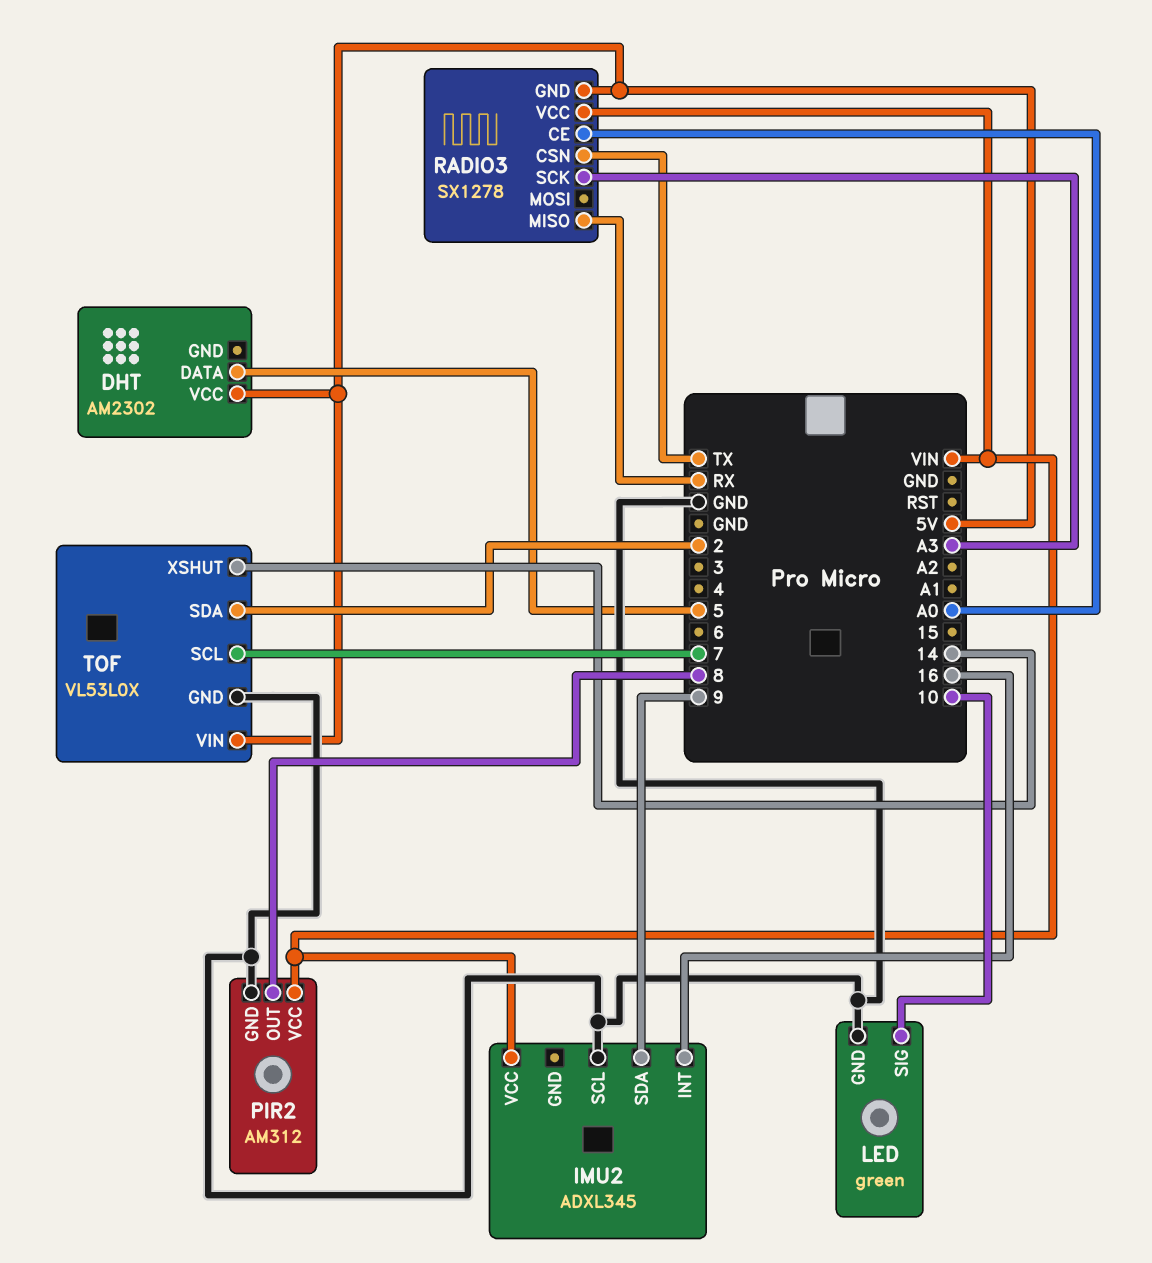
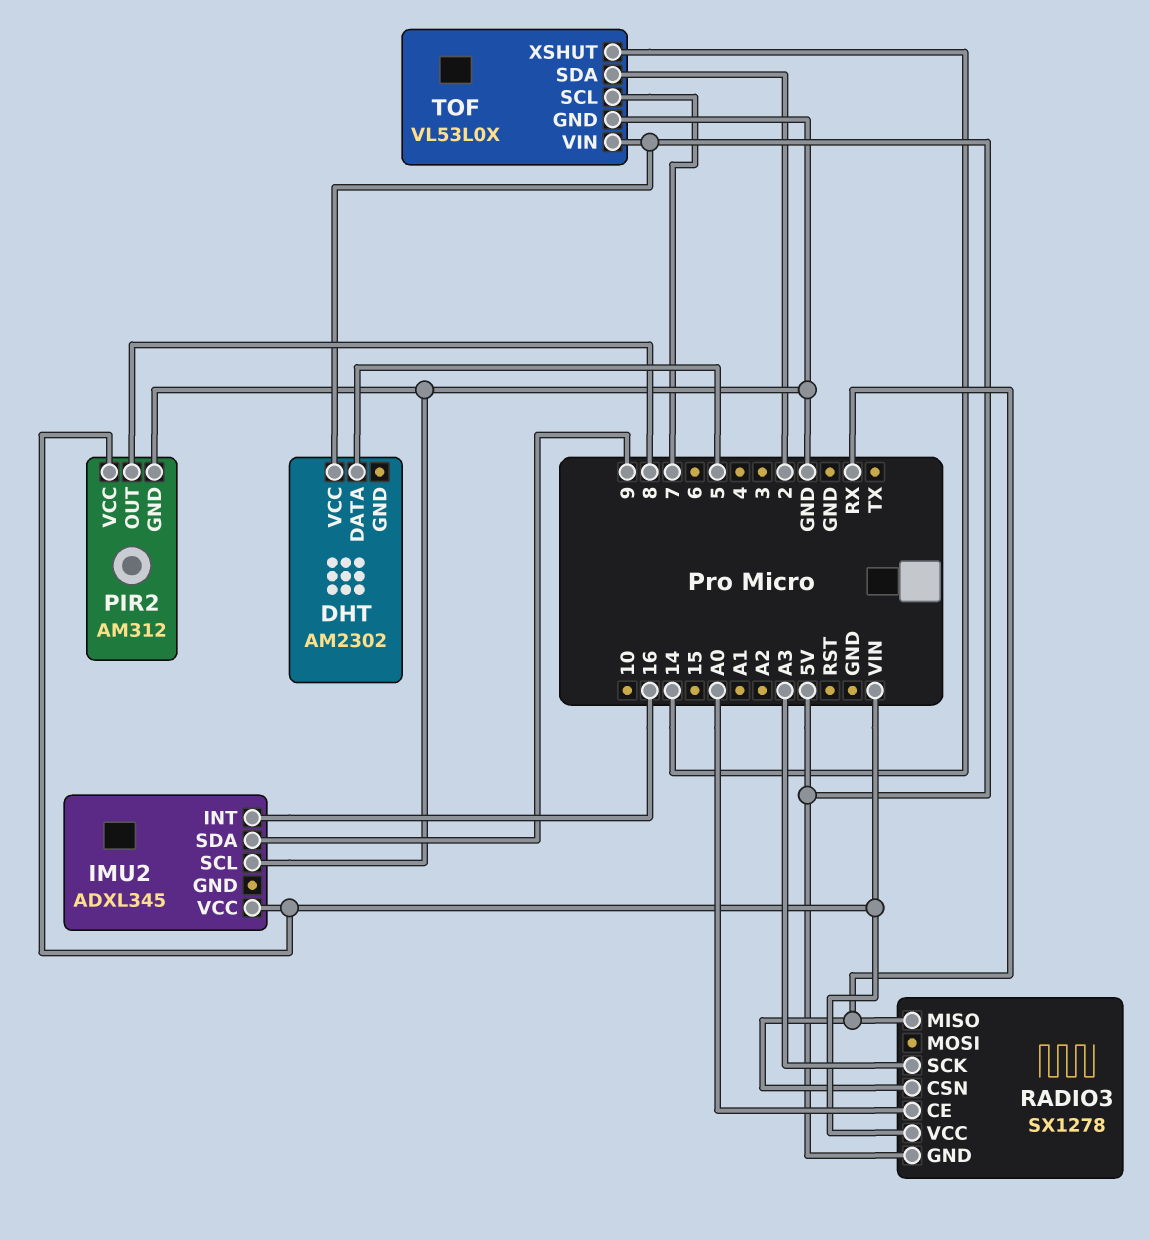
LED: green -> none
LED pin GND: GND -> none
LED pin SIG: 10 -> none
RADIO3 pin CSN: TX -> RX

